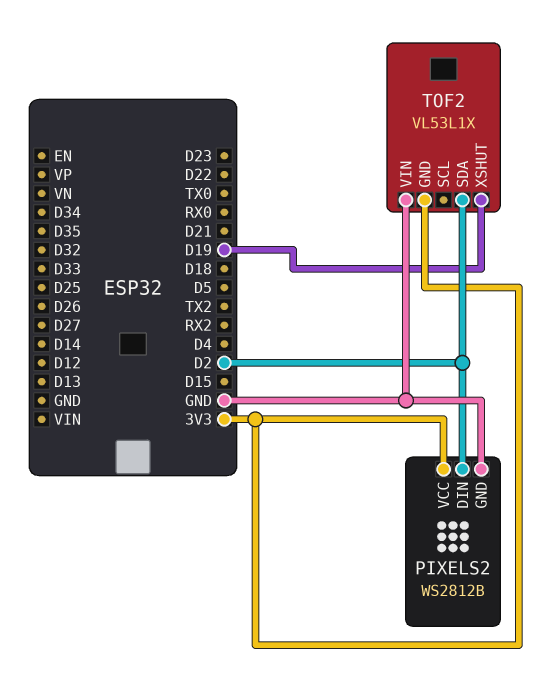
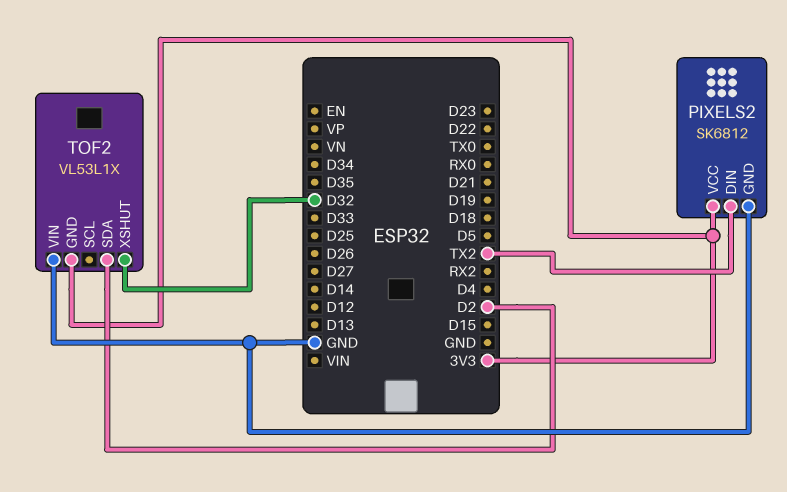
PIXELS2: WS2812B -> SK6812
PIXELS2 pin DIN: D2 -> TX2
TOF2 pin XSHUT: D19 -> D32

